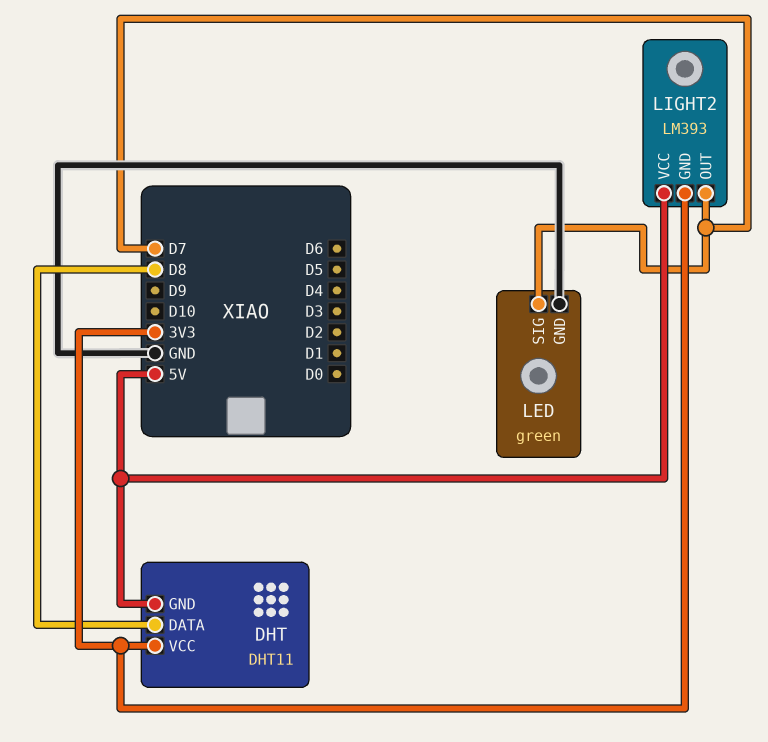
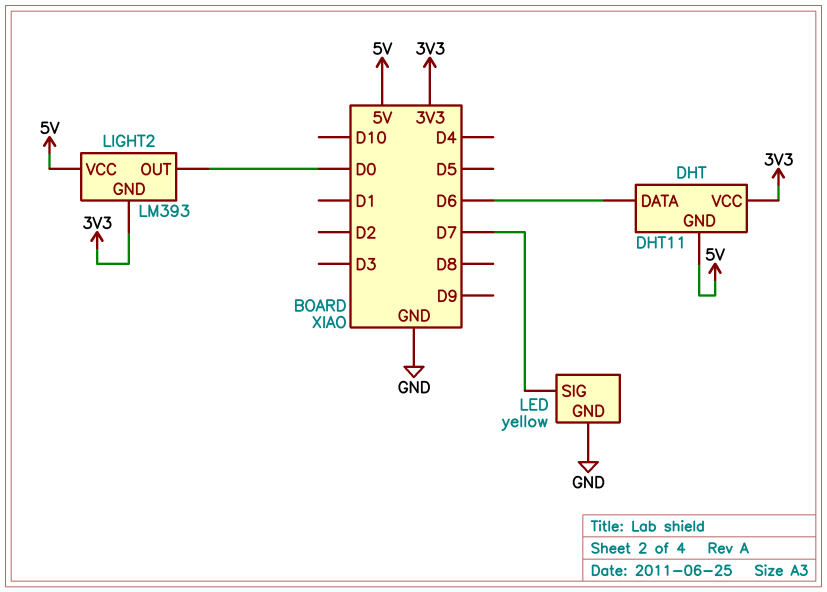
DHT pin DATA: D8 -> D6
LED: green -> yellow
LIGHT2 pin OUT: D7 -> D0

